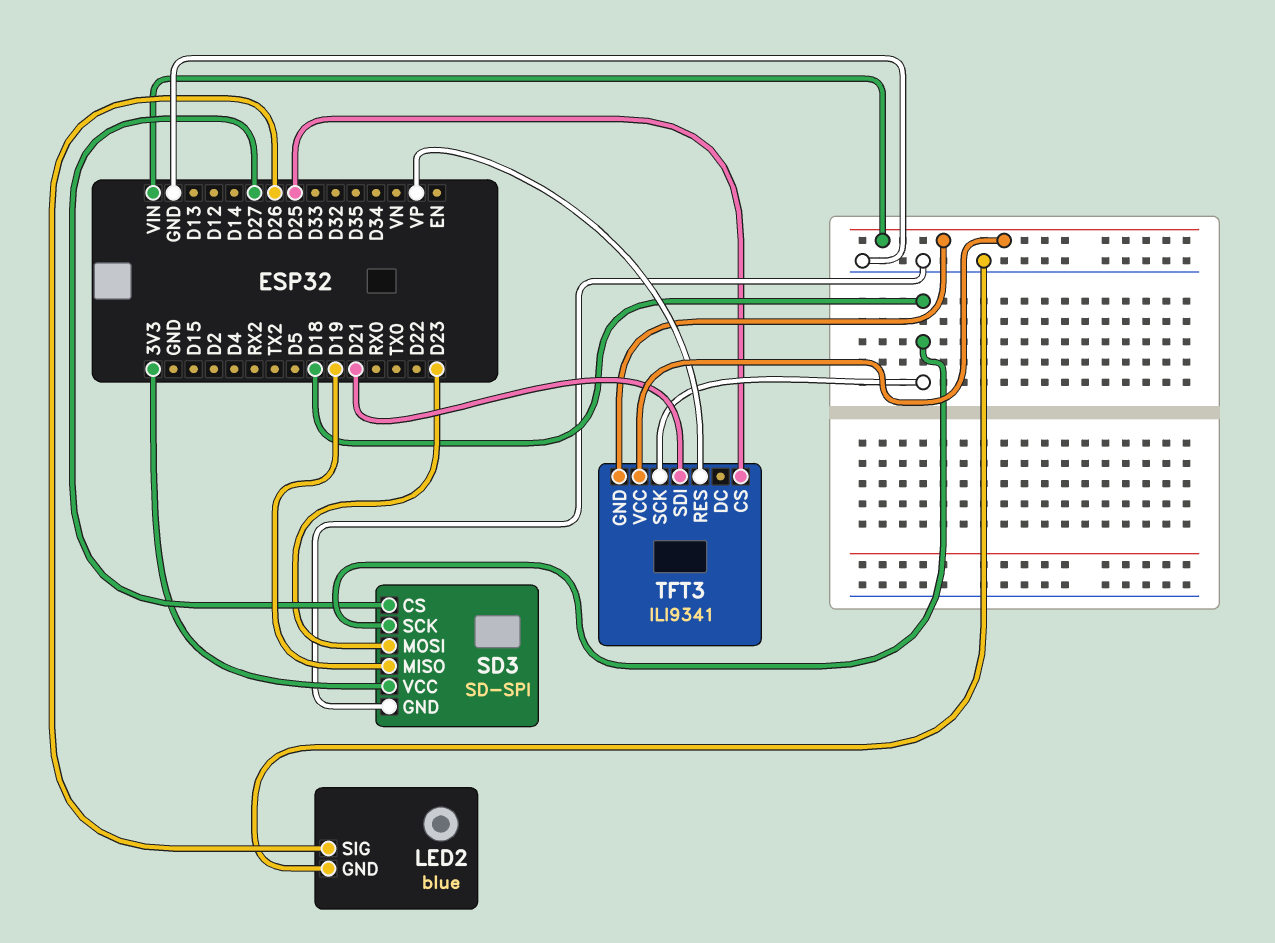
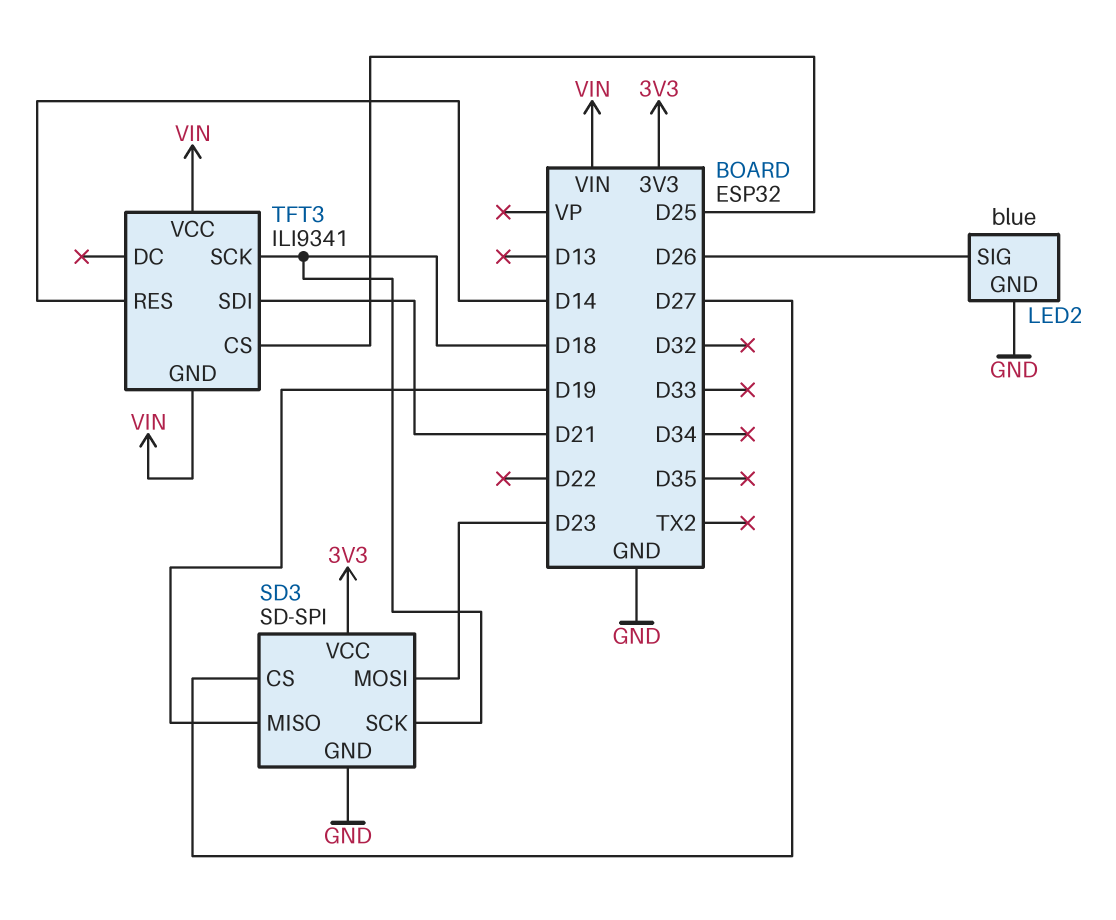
TFT3 pin RES: VP -> D14

